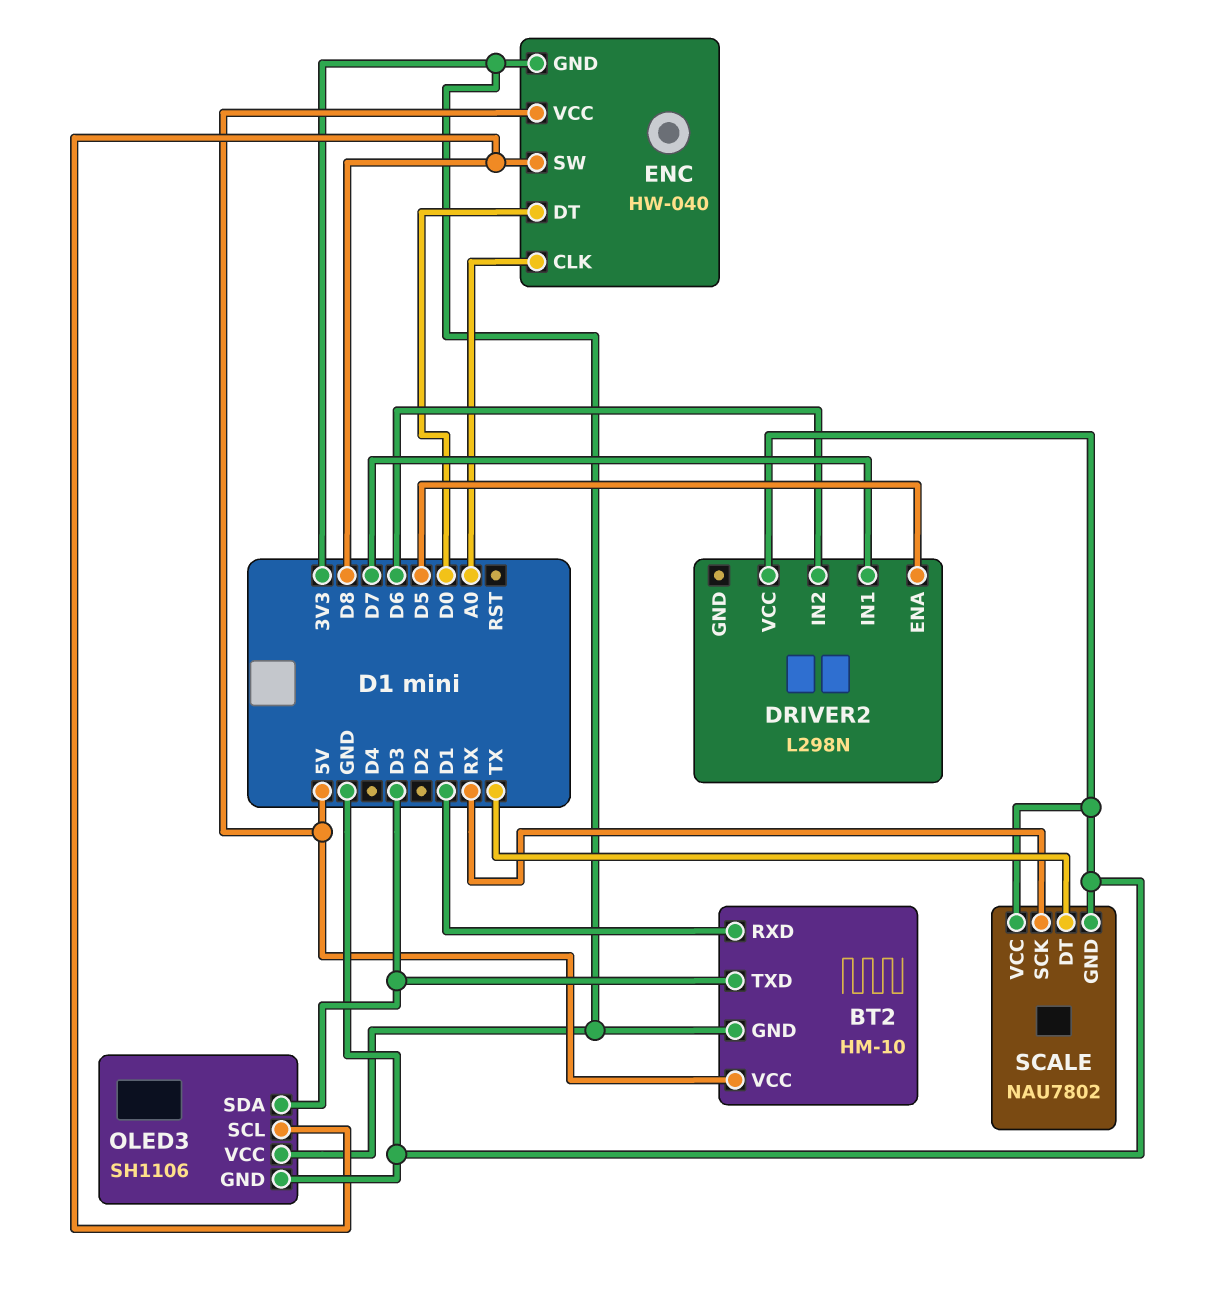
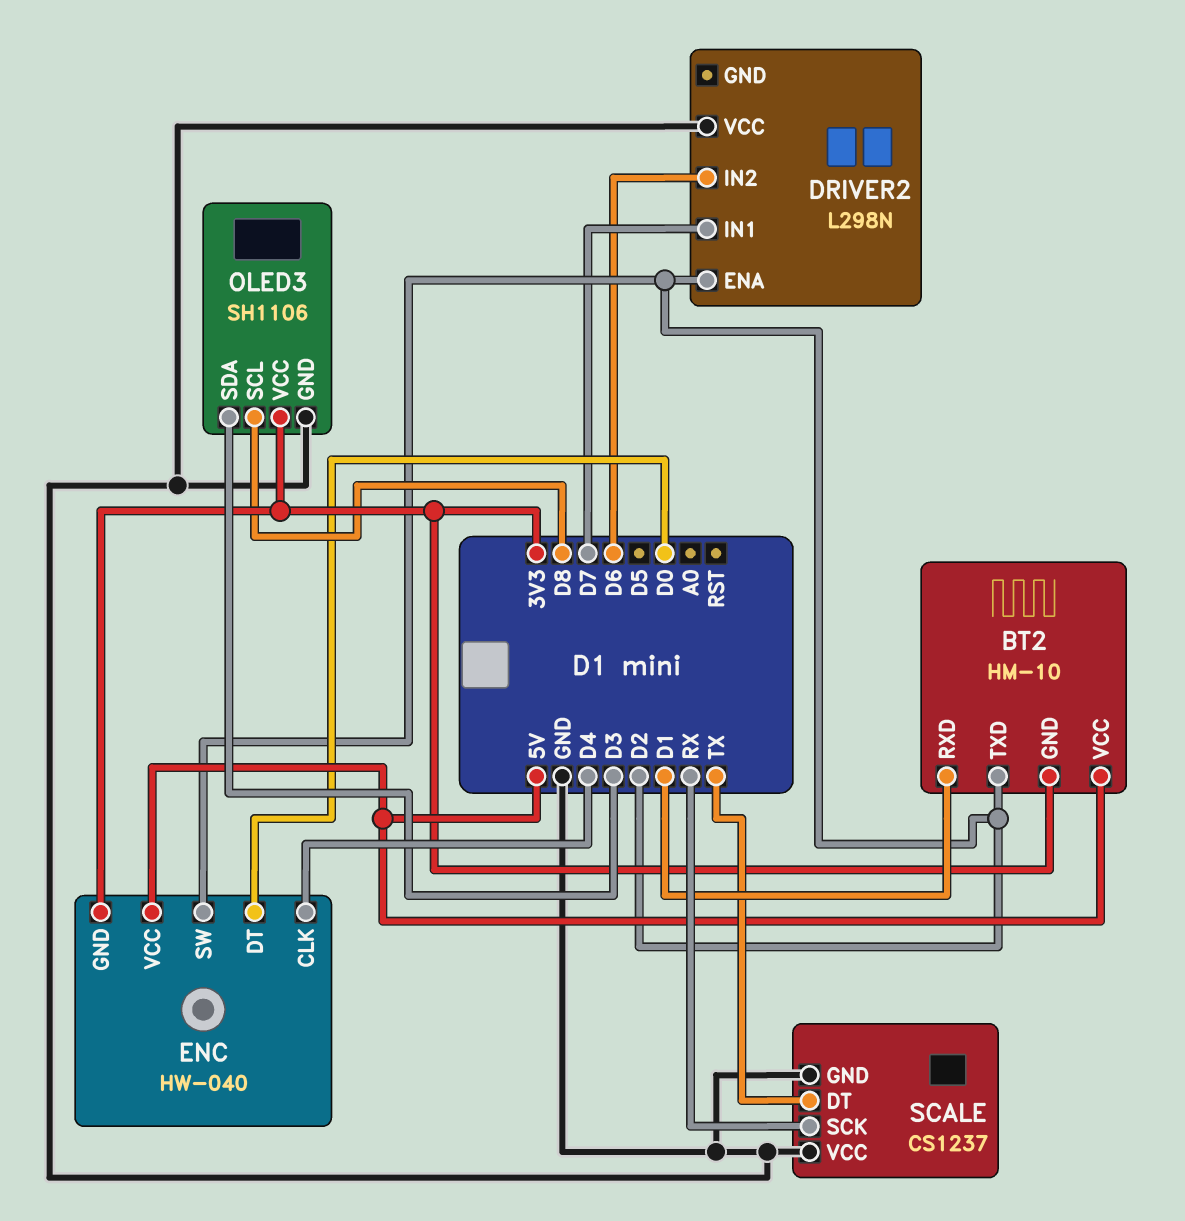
BT2 pin TXD: D3 -> D2
DRIVER2 pin ENA: D5 -> D2
ENC pin CLK: A0 -> D4
ENC pin SW: D8 -> D2
SCALE: NAU7802 -> CS1237

